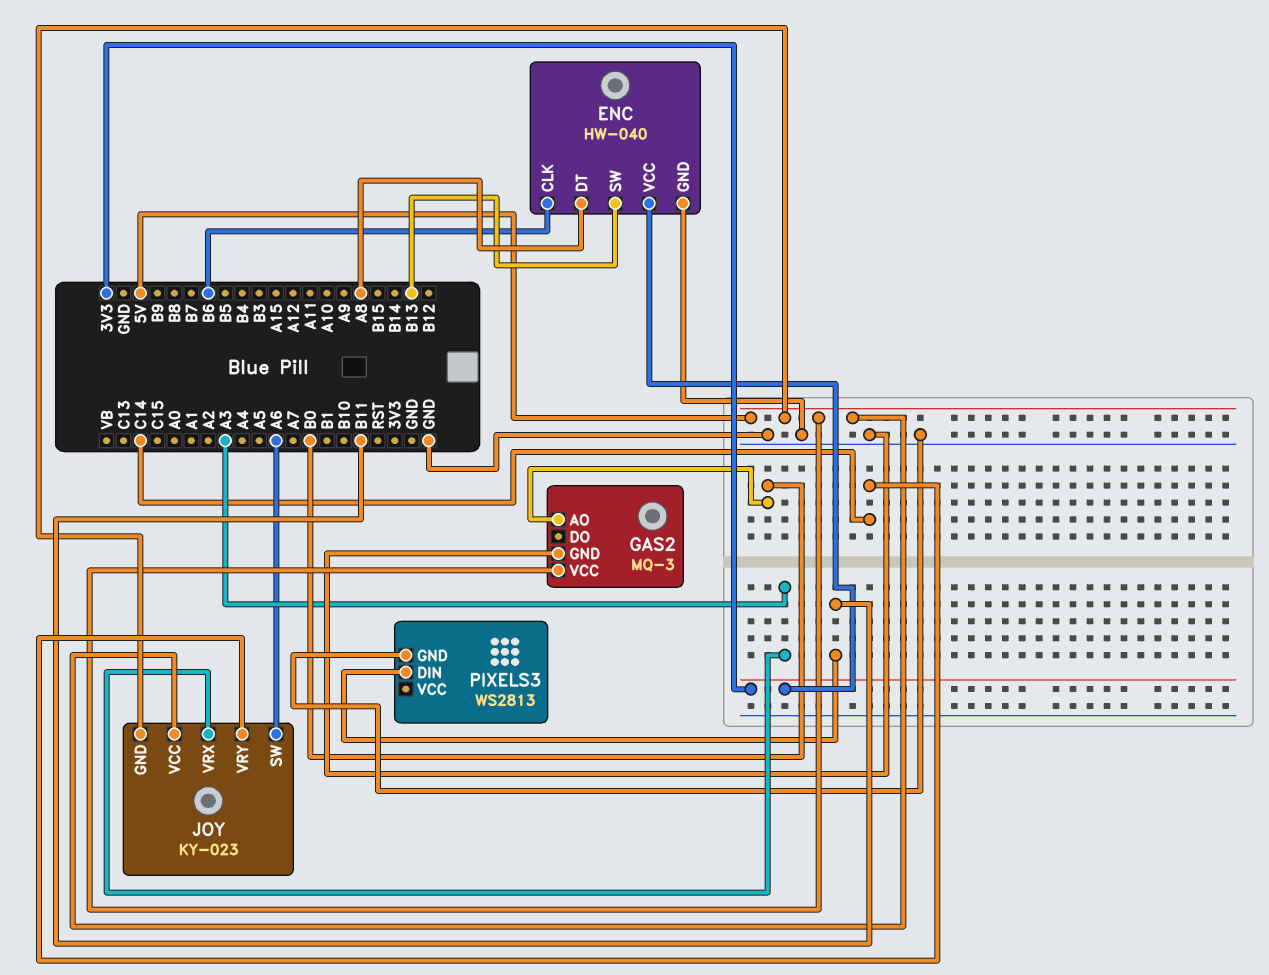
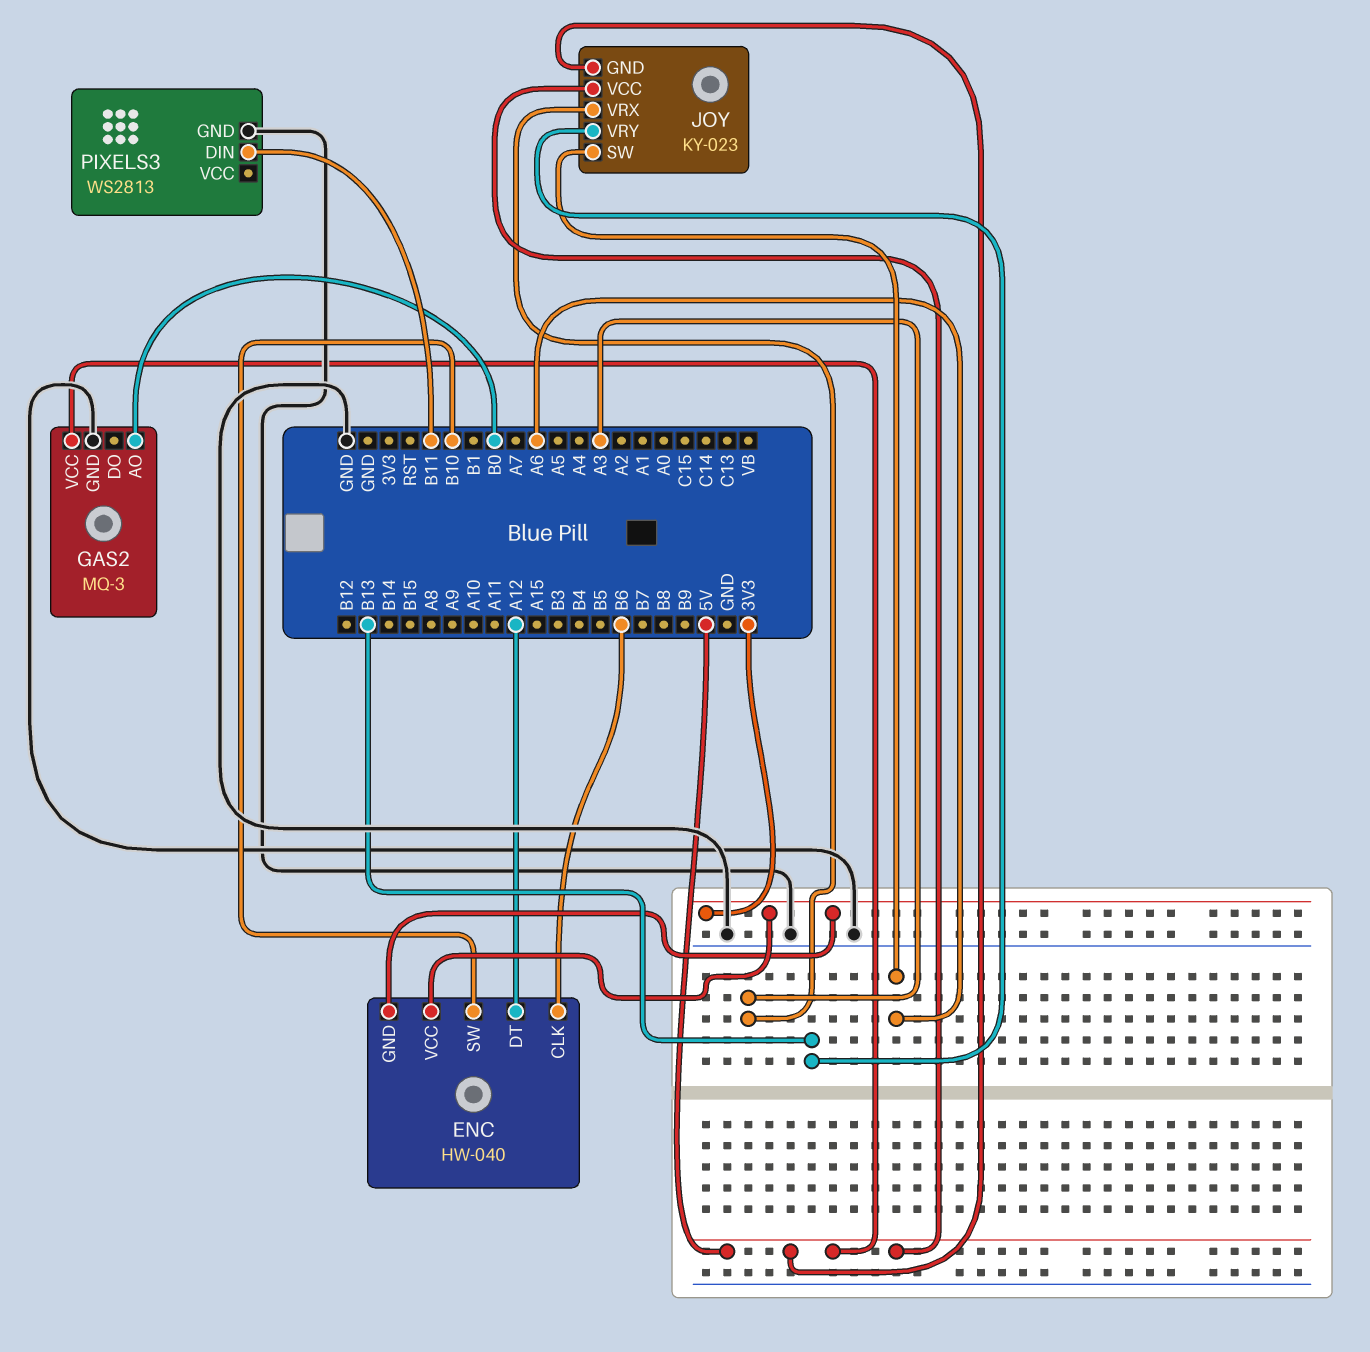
ENC pin DT: A8 -> A12
ENC pin GND: GND -> 3V3
ENC pin SW: B13 -> B10
JOY pin VRY: C14 -> B13

